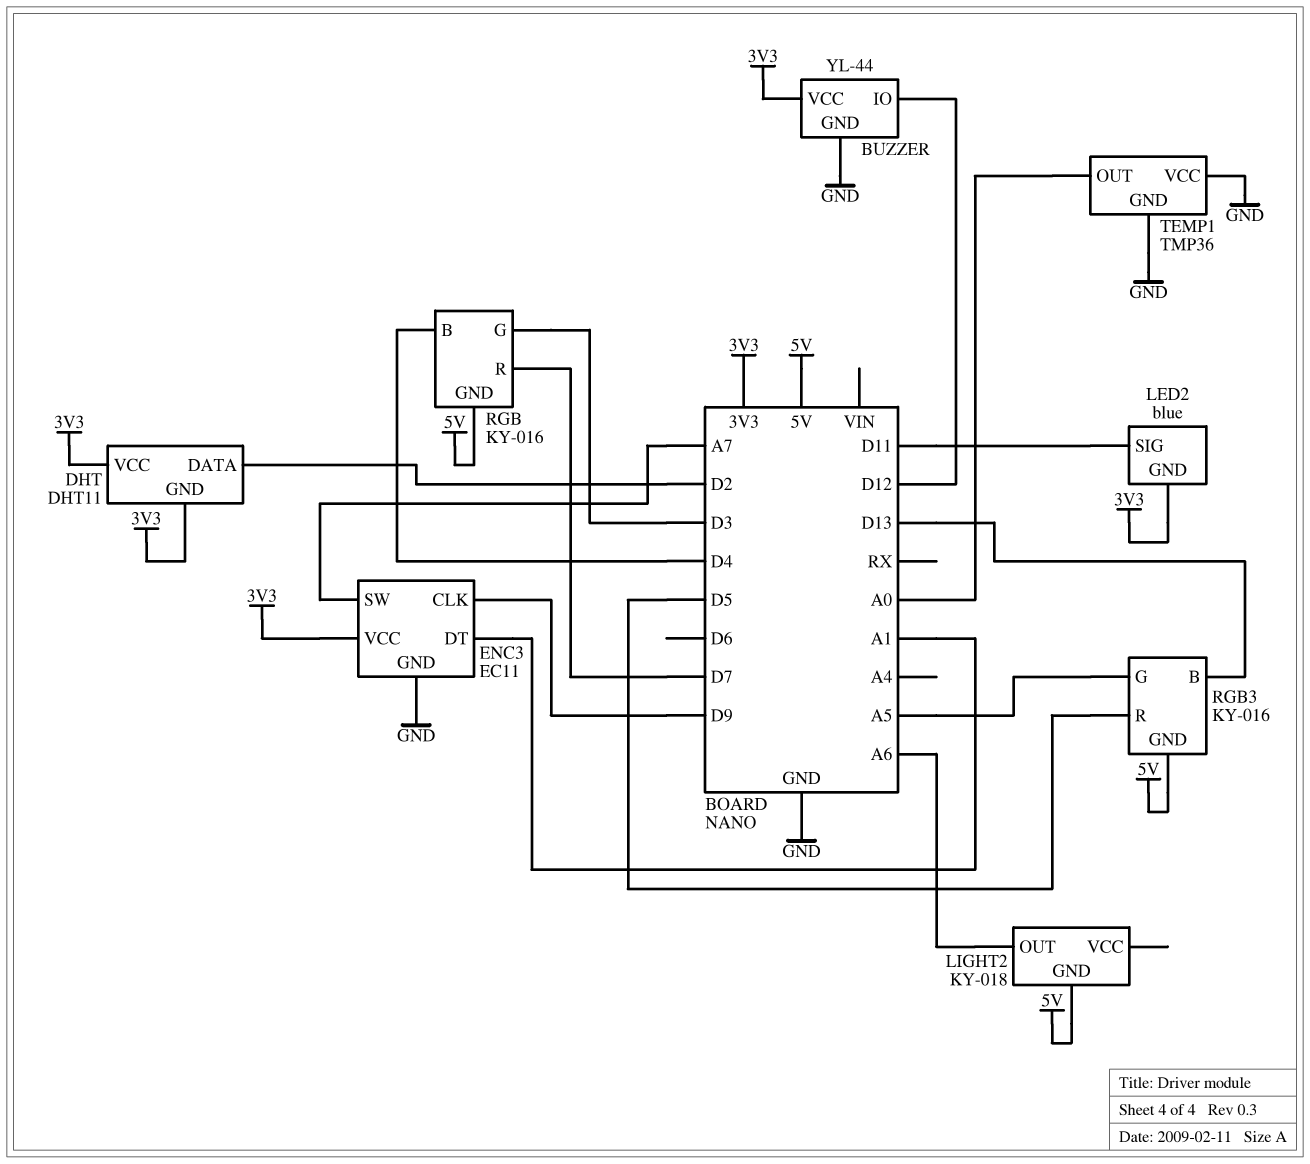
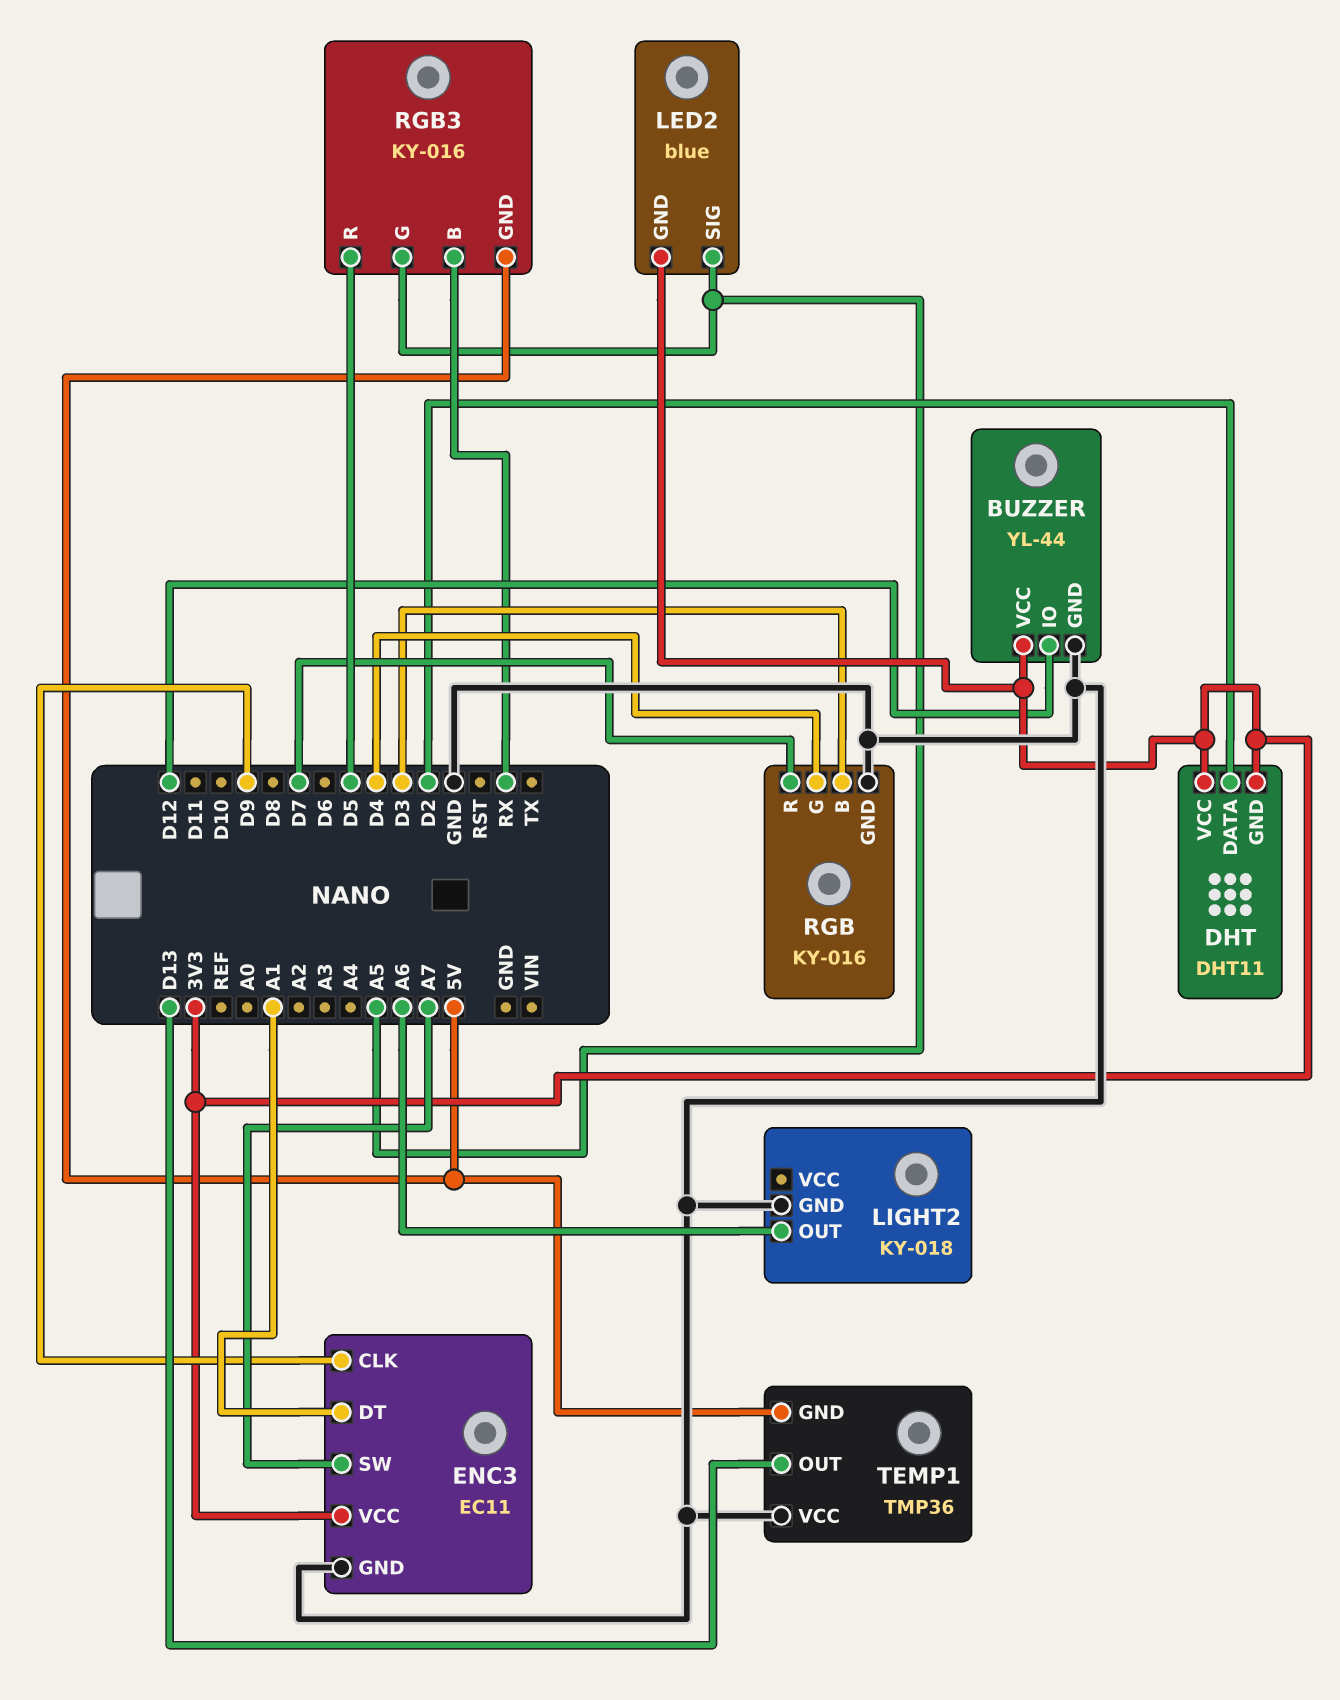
LED2 pin SIG: D11 -> A5
LIGHT2 pin GND: 5V -> GND
RGB pin B: D4 -> D3
RGB pin G: D3 -> D4
RGB pin GND: 5V -> GND
RGB3 pin B: D13 -> RX
TEMP1 pin GND: GND -> 5V
TEMP1 pin OUT: A0 -> D13

